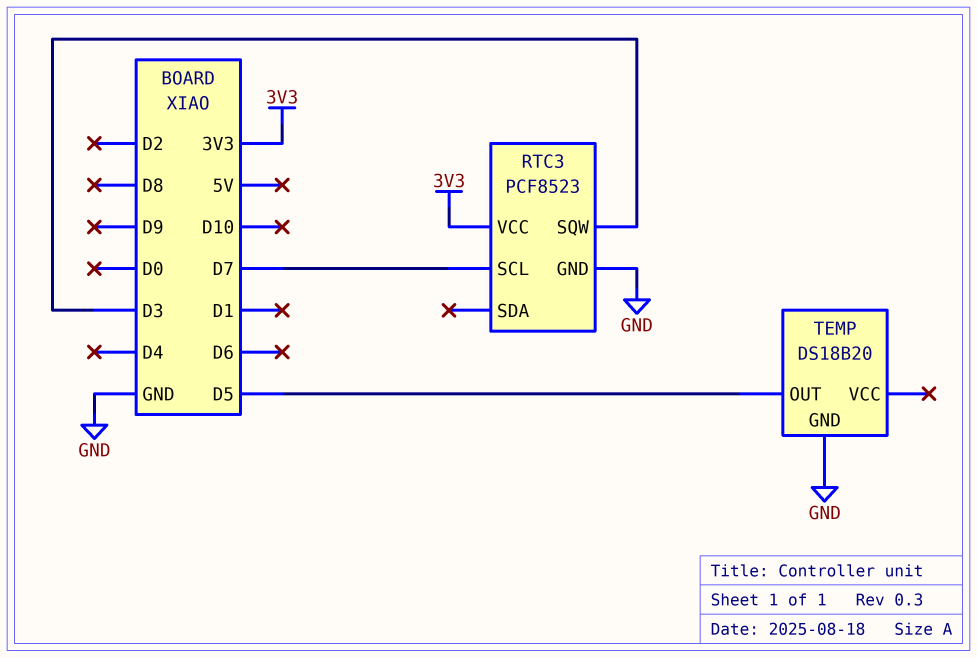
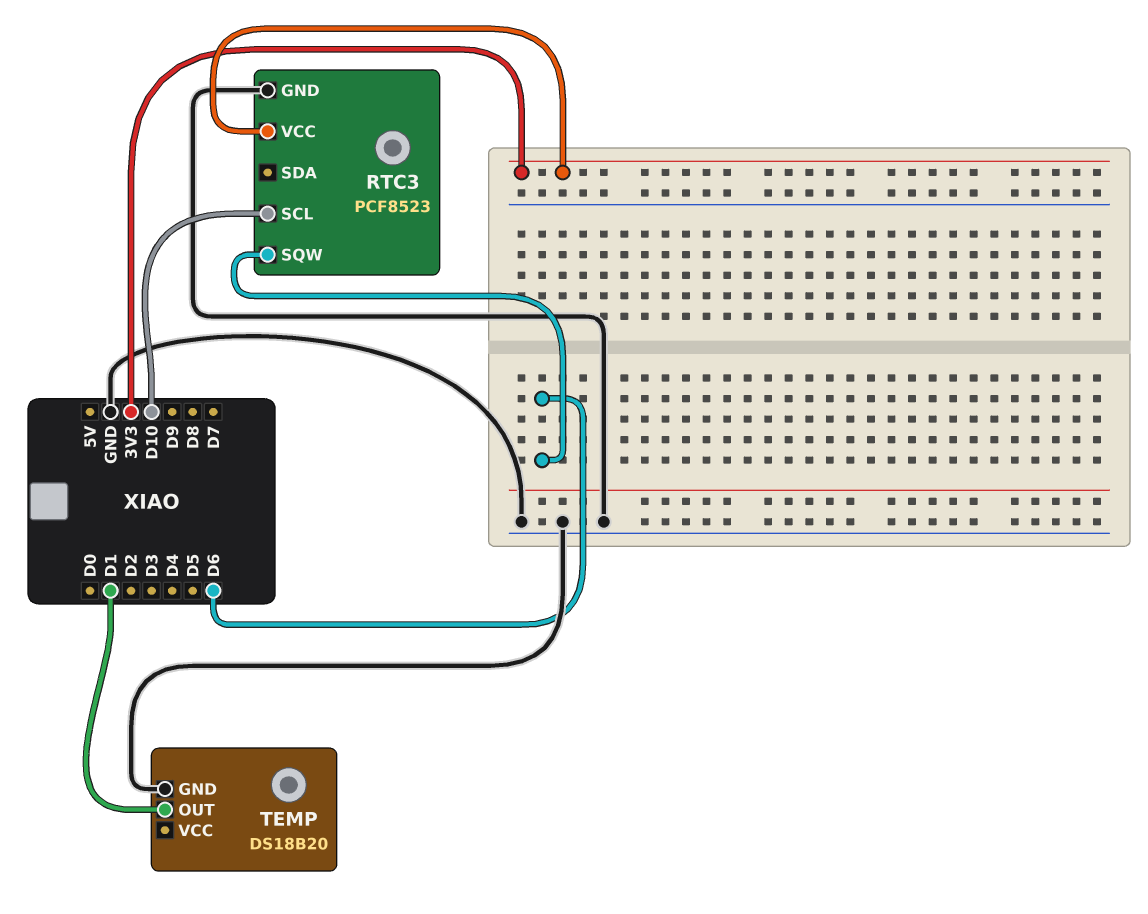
RTC3 pin SCL: D7 -> D10
RTC3 pin SQW: D3 -> D6
TEMP pin OUT: D5 -> D1

